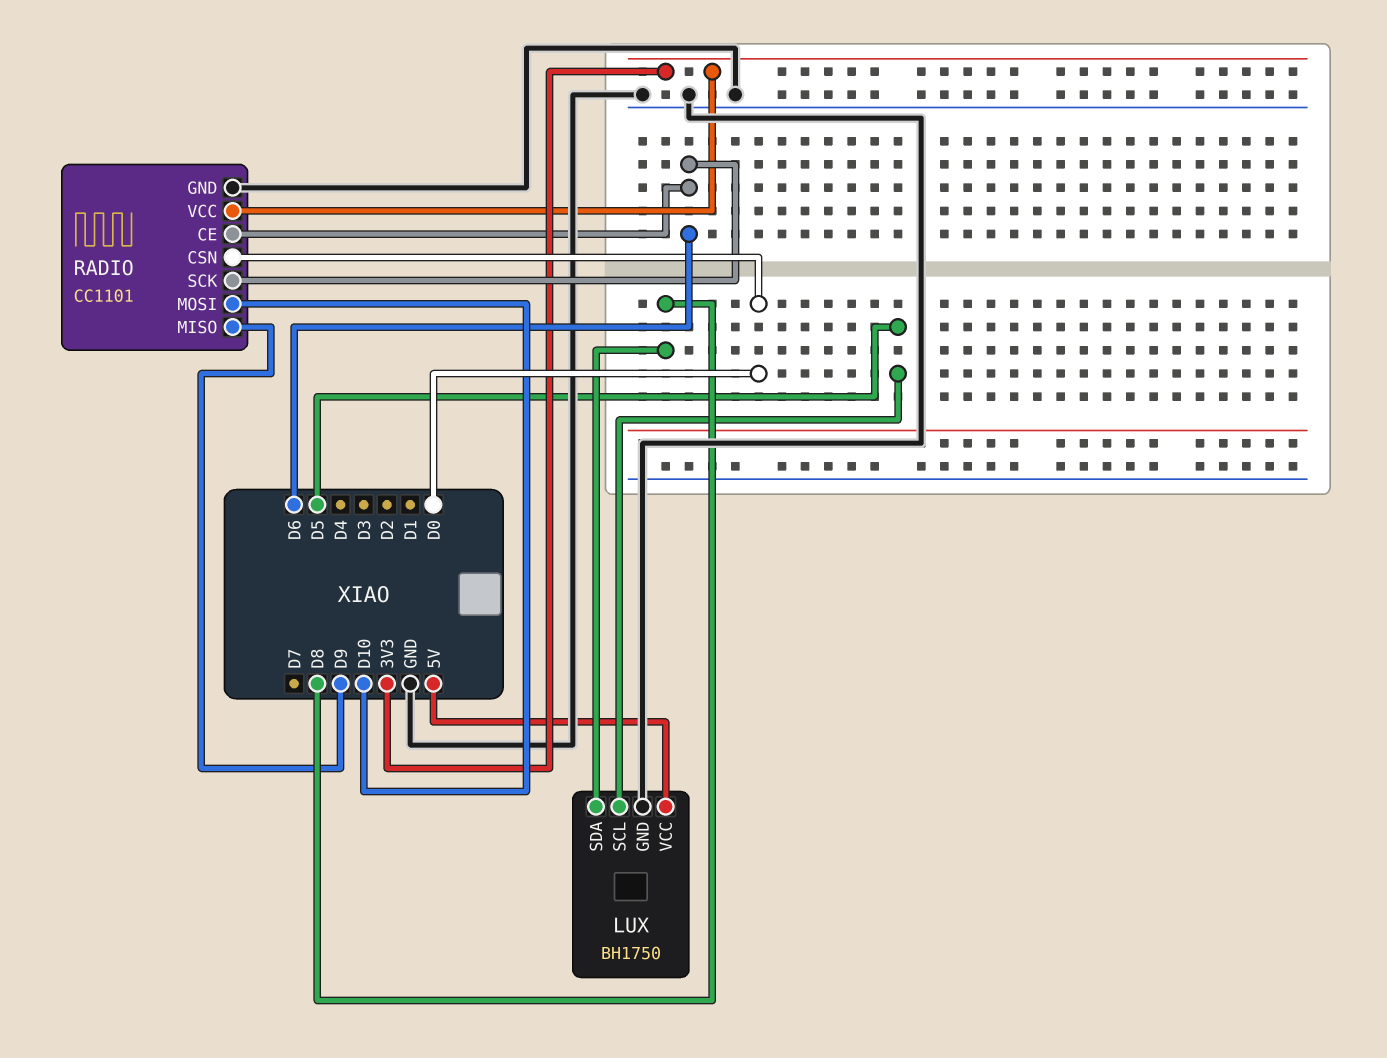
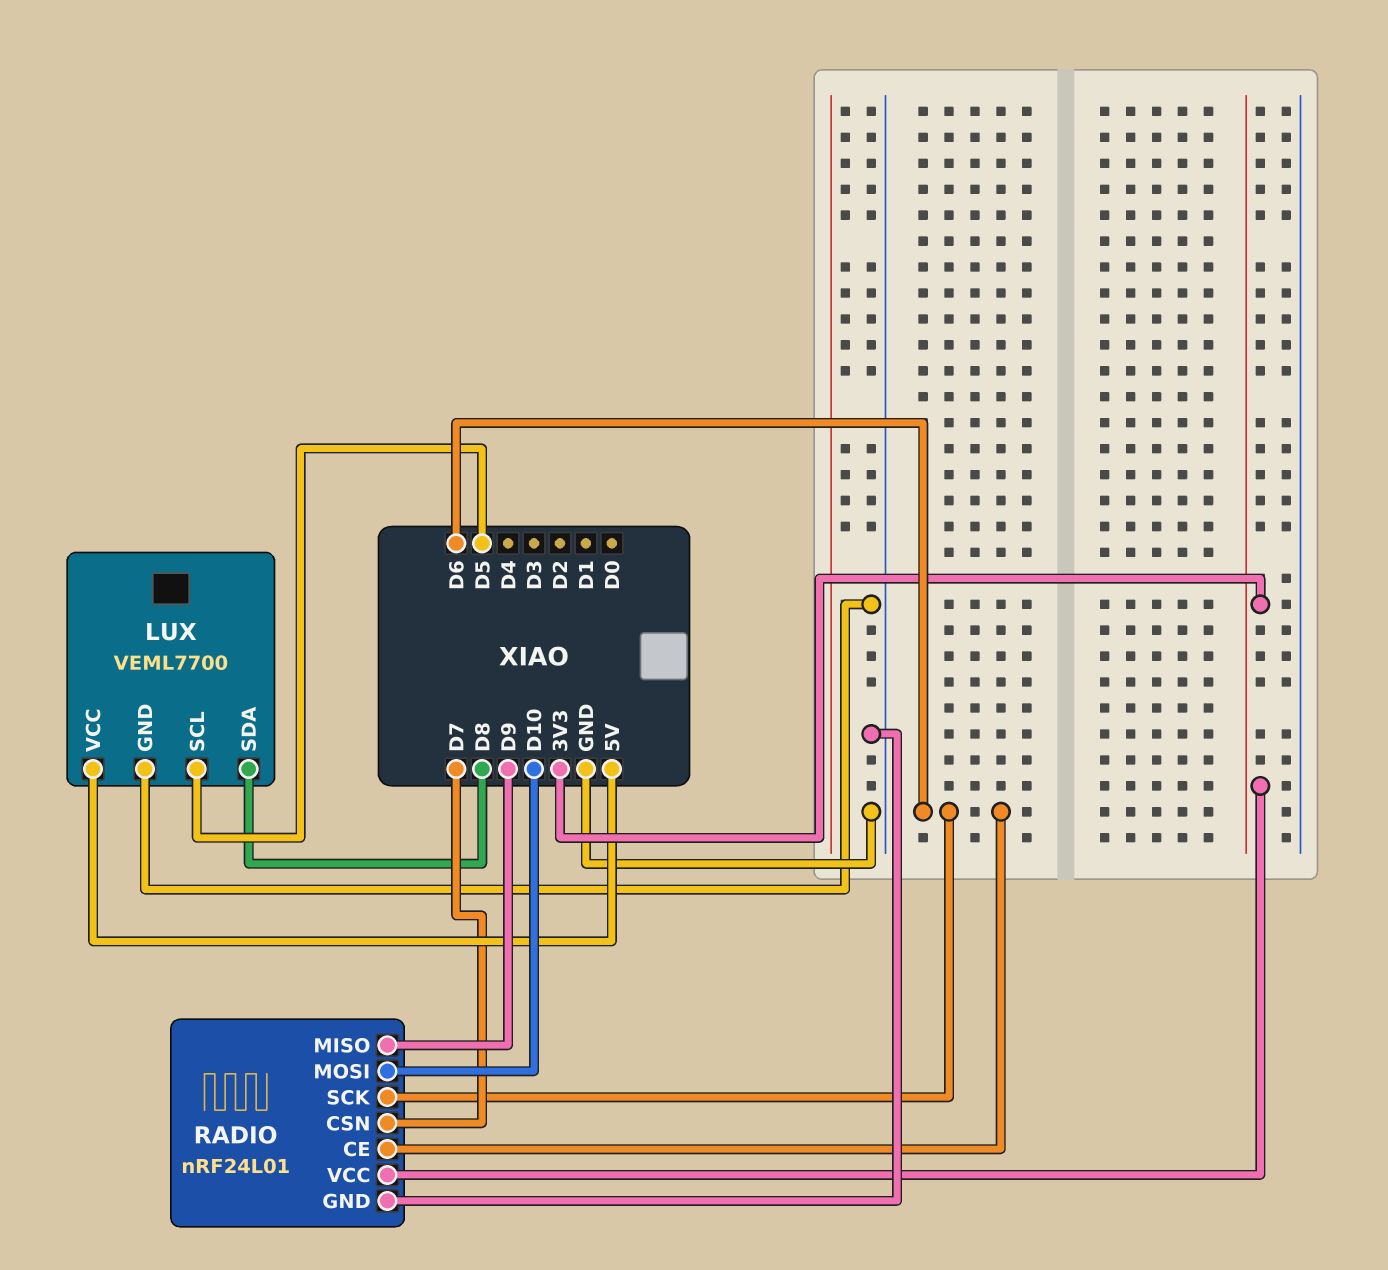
LUX: BH1750 -> VEML7700
RADIO: CC1101 -> nRF24L01
RADIO pin CSN: D0 -> D7

